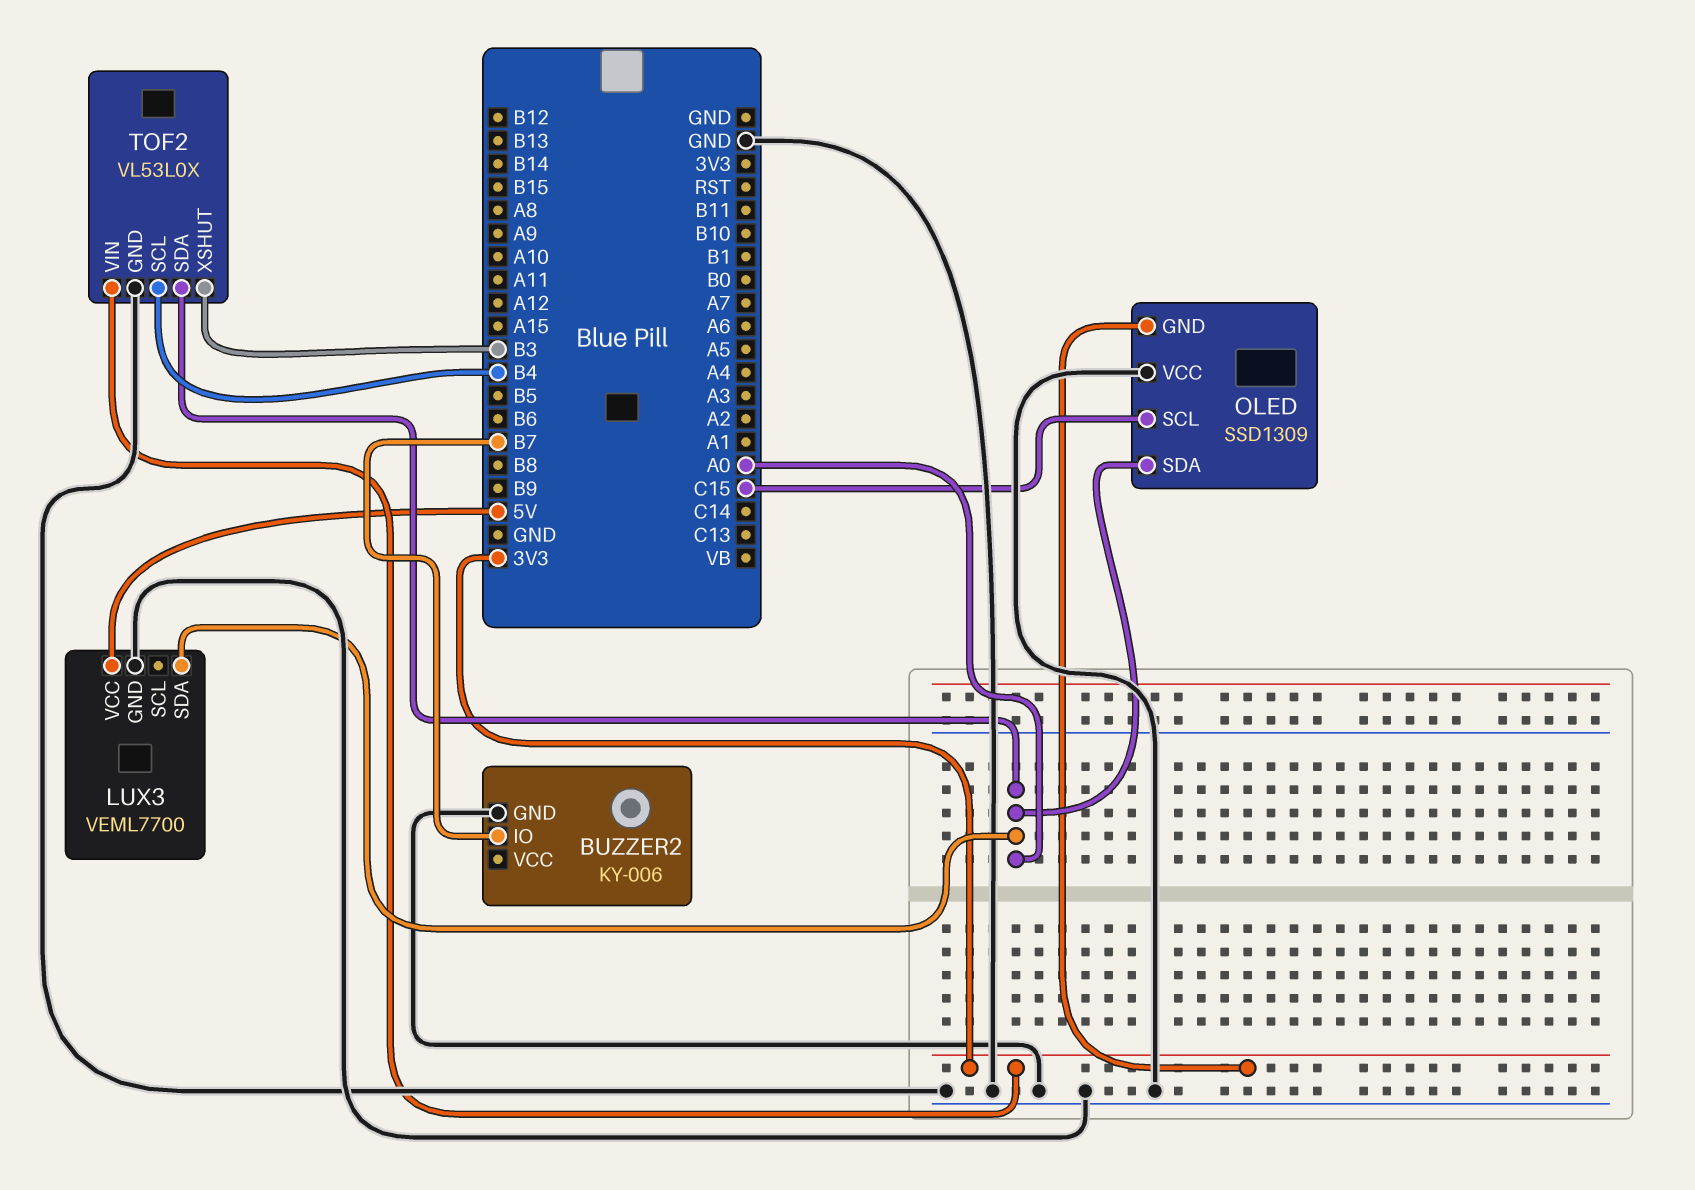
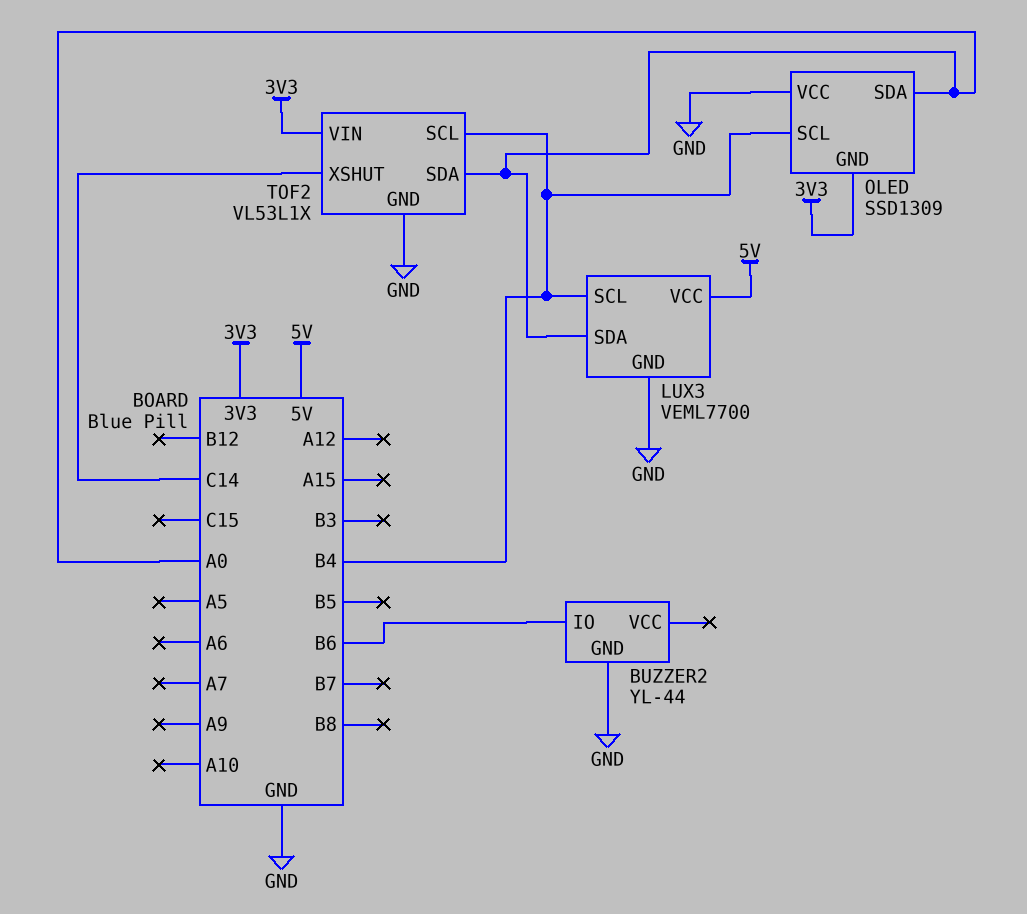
BUZZER2: KY-006 -> YL-44
BUZZER2 pin IO: B7 -> B6
LUX3 pin SCL: none -> B4
OLED pin SCL: C15 -> B4
TOF2: VL53L0X -> VL53L1X
TOF2 pin XSHUT: B3 -> C14

